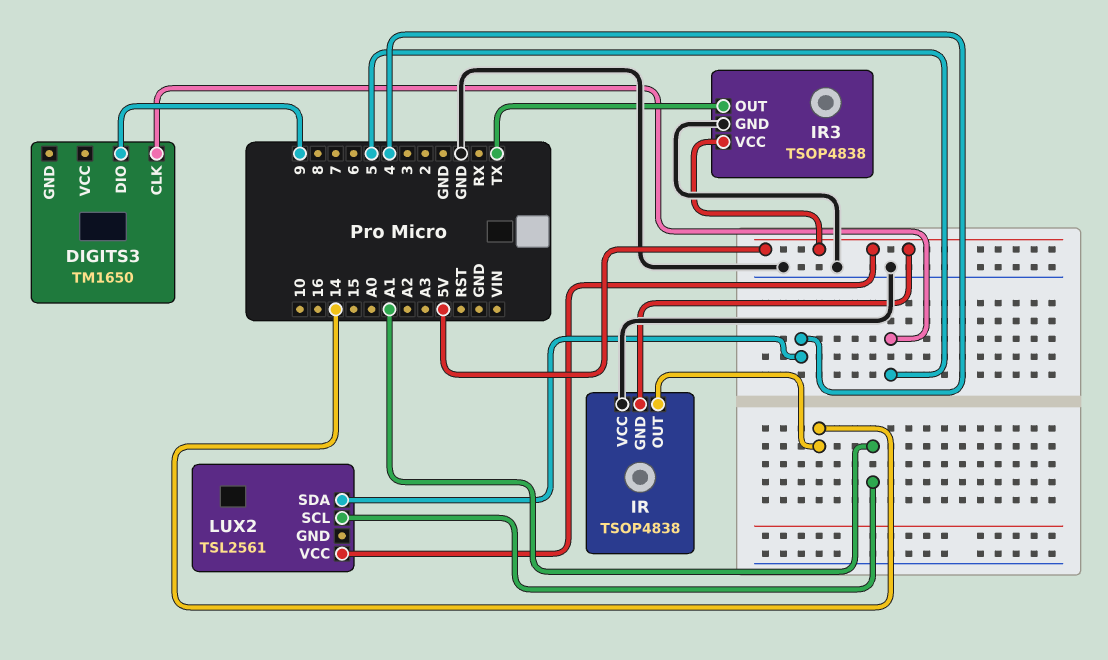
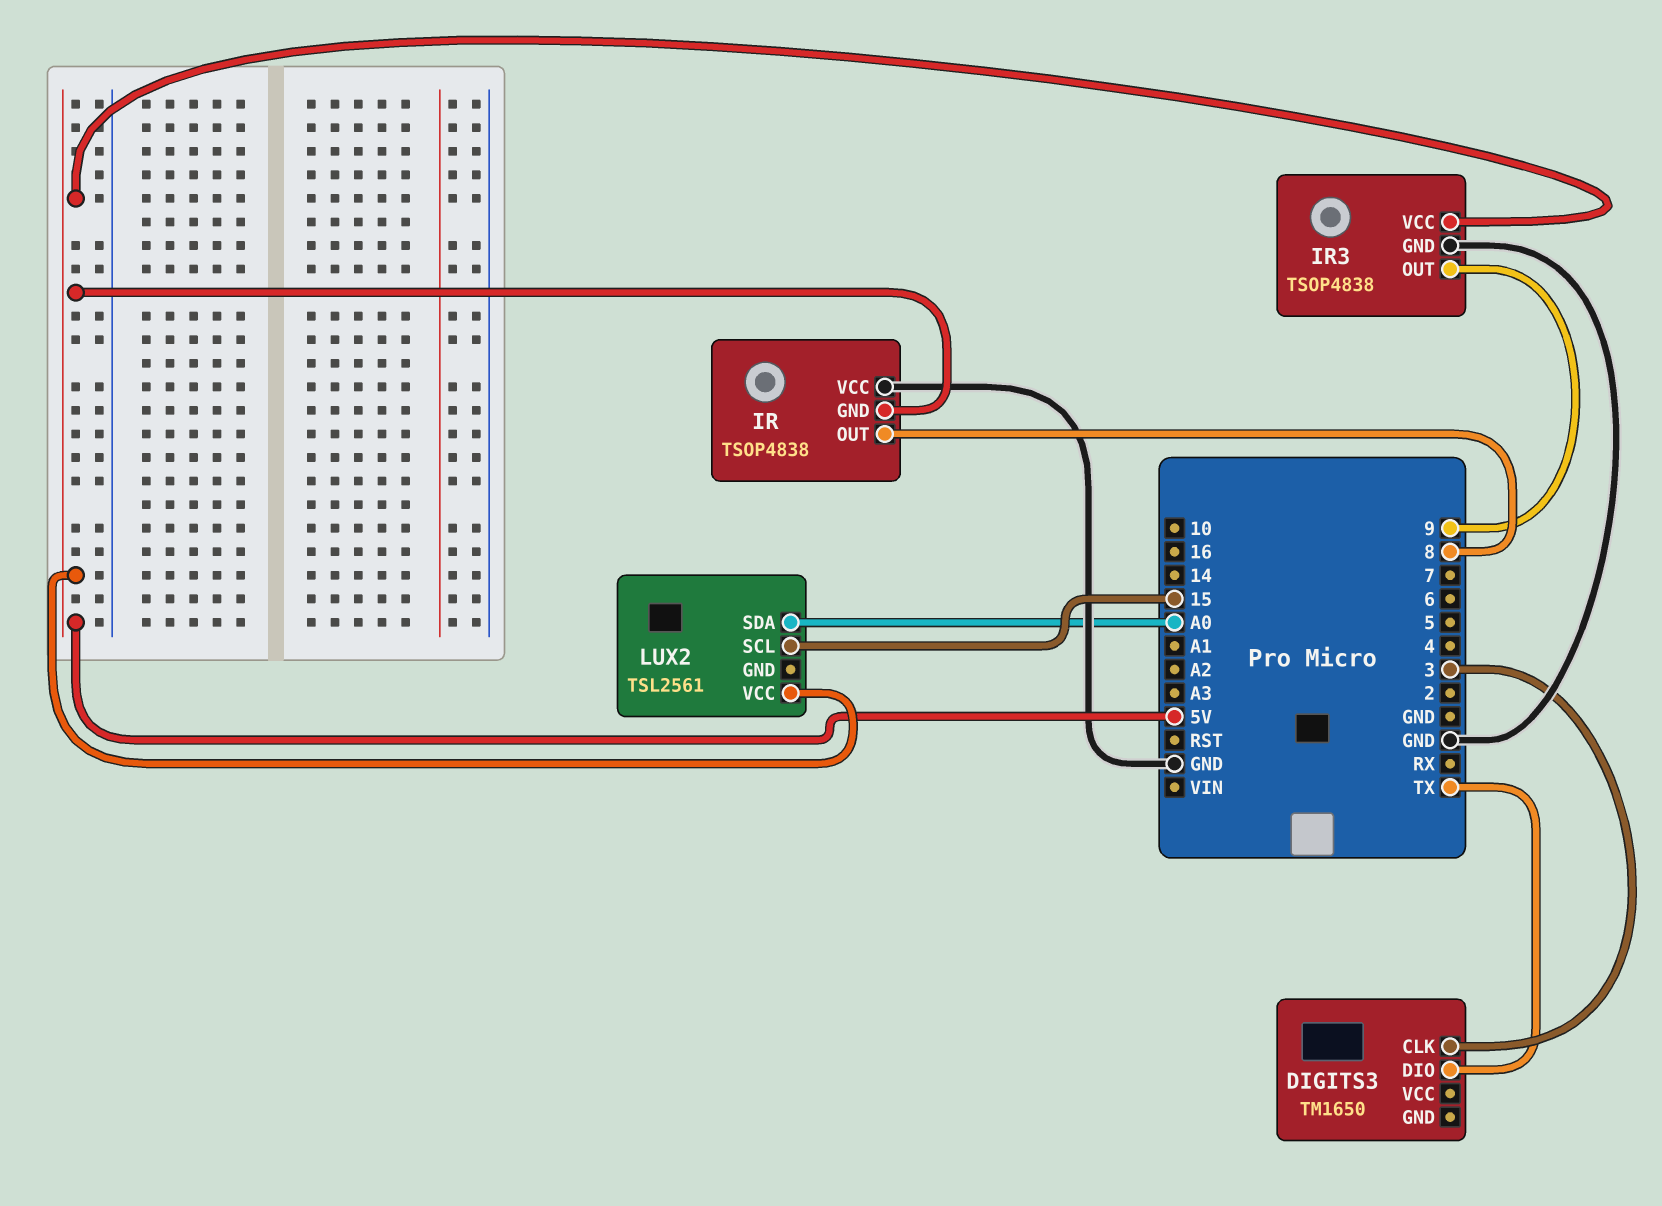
DIGITS3 pin CLK: 5 -> 3
DIGITS3 pin DIO: 9 -> TX
IR pin OUT: 14 -> 8
IR3 pin OUT: TX -> 9
LUX2 pin SCL: A1 -> 15
LUX2 pin SDA: 4 -> A0

